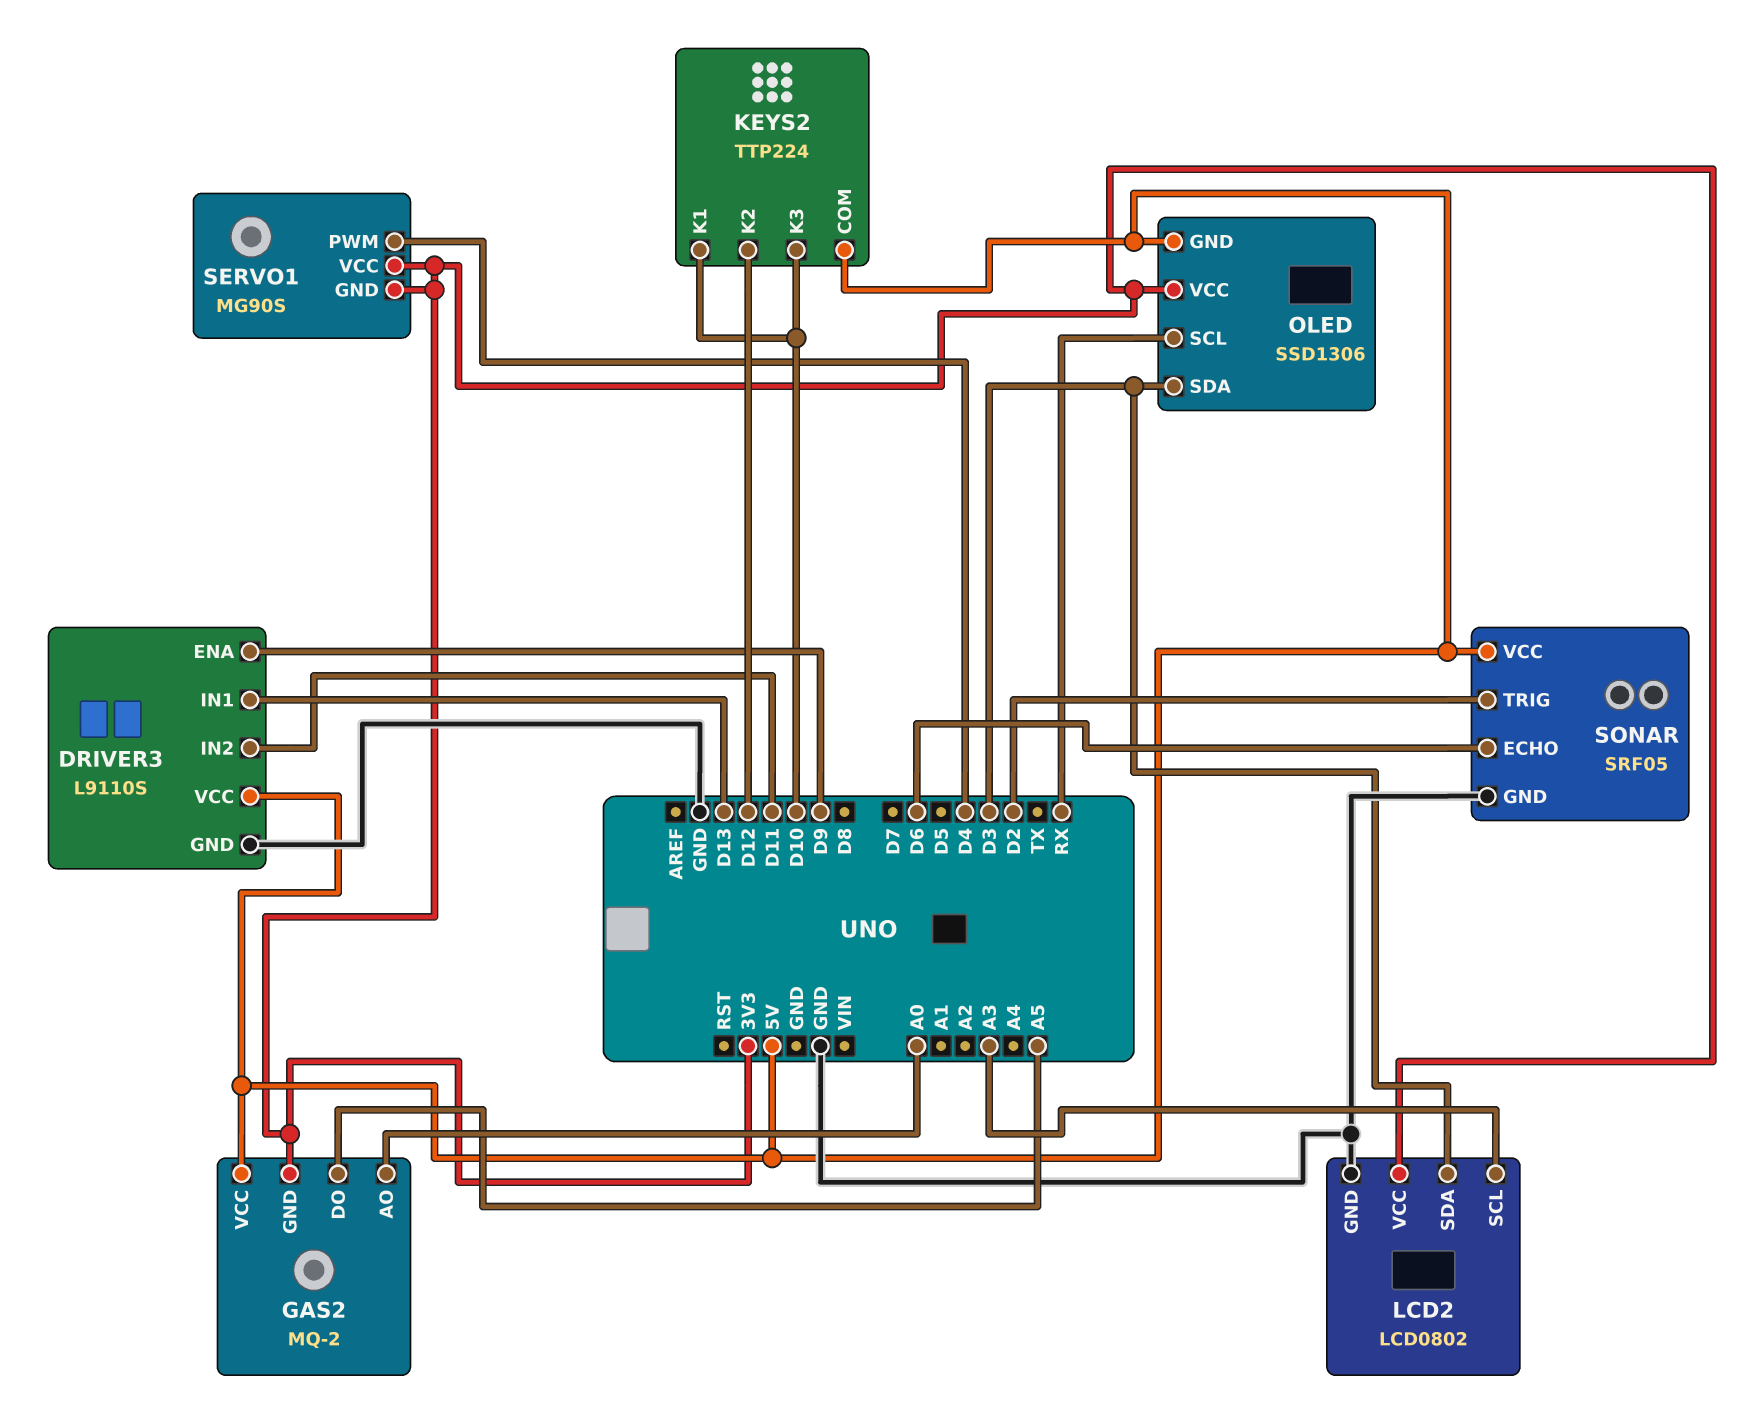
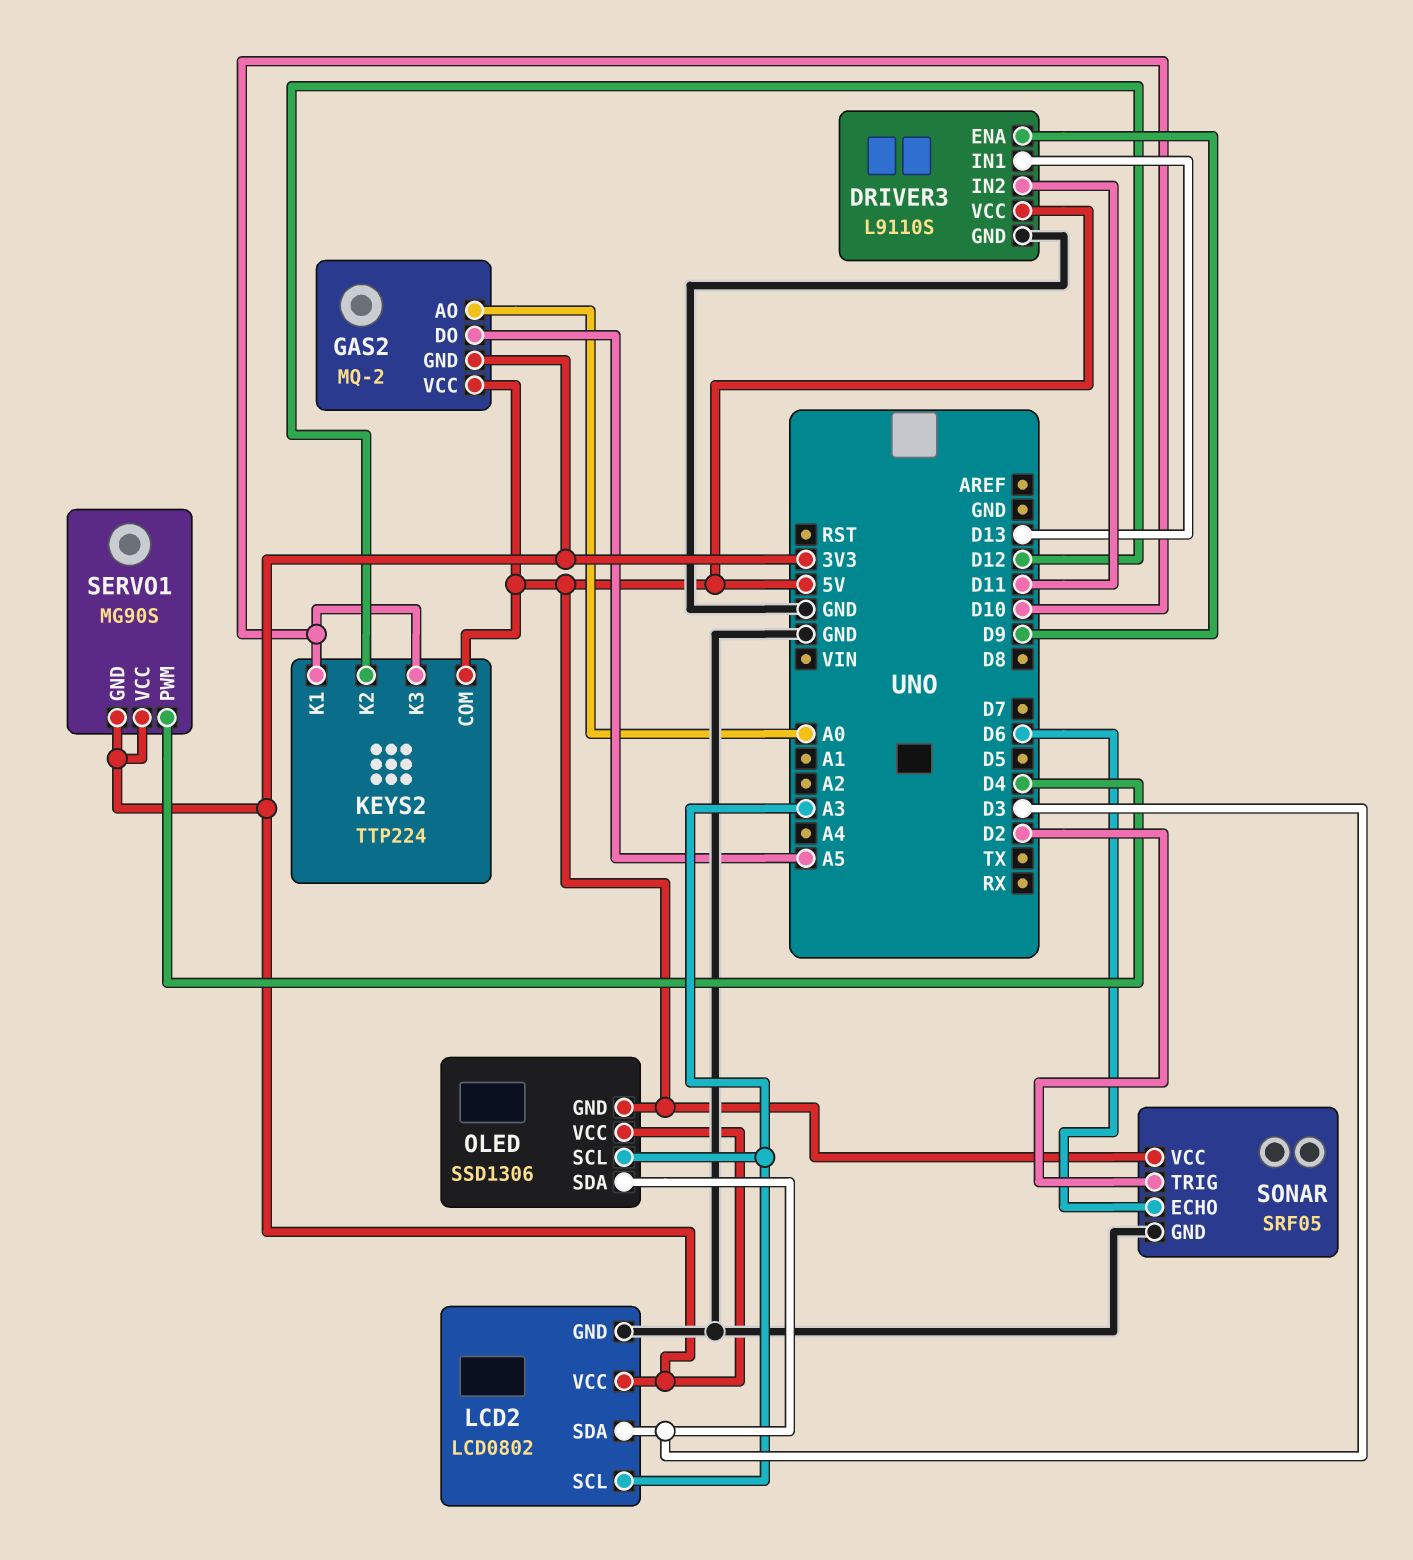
OLED pin SCL: RX -> A3

